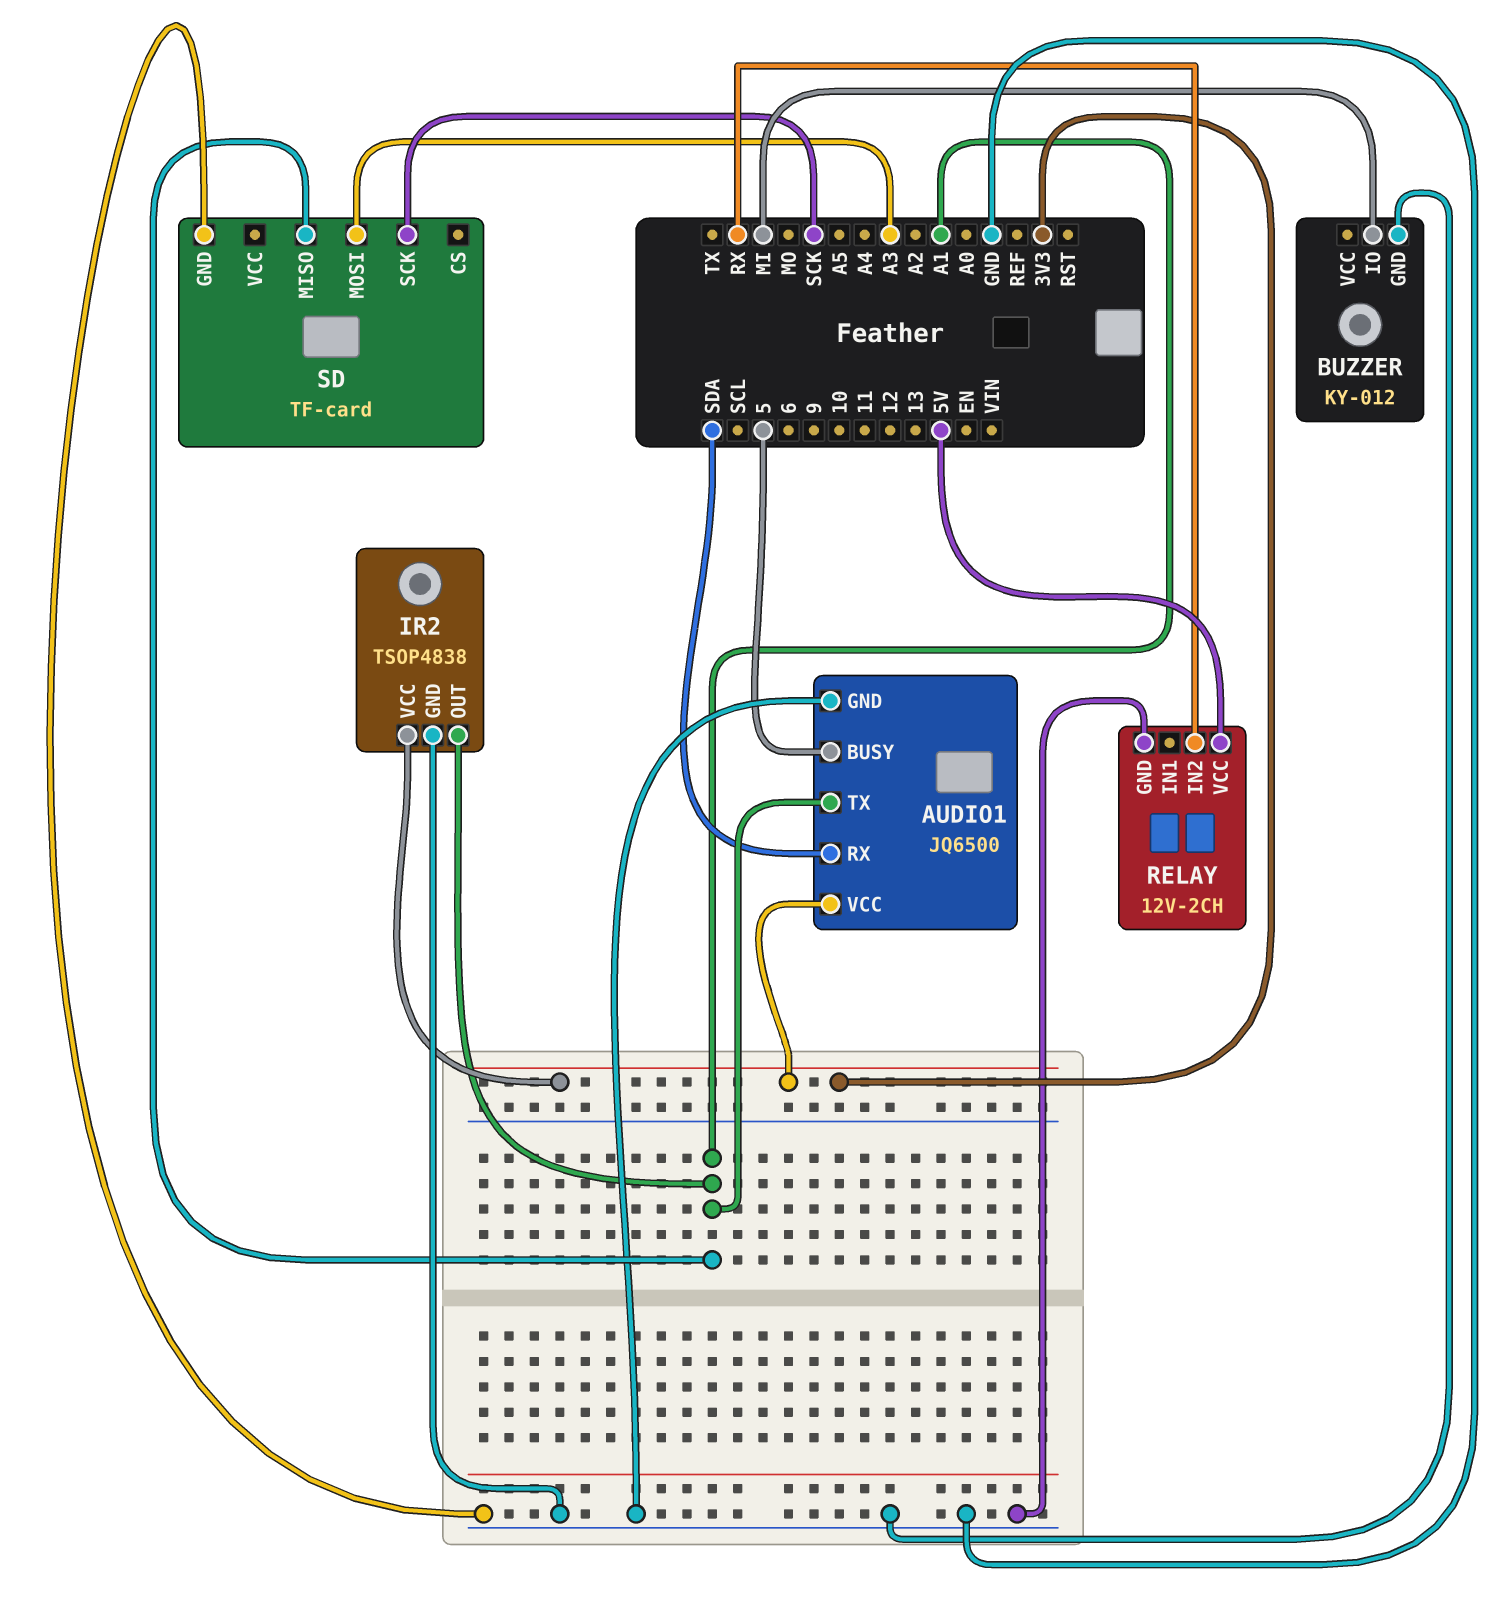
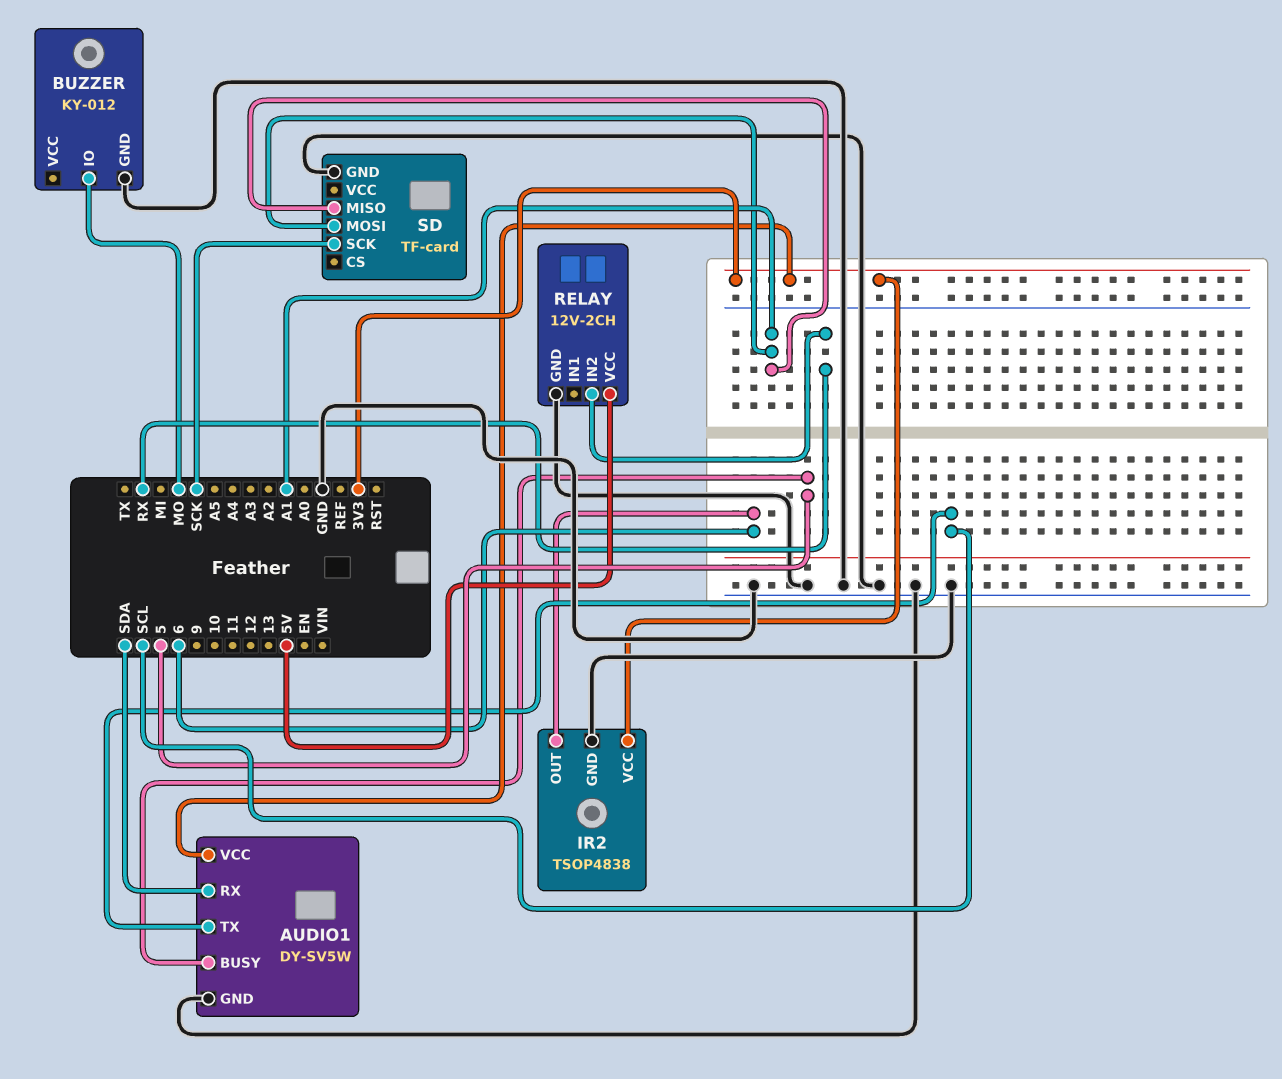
AUDIO1: JQ6500 -> DY-SV5W
AUDIO1 pin TX: A1 -> SCL
BUZZER pin IO: MI -> MO
IR2 pin OUT: A1 -> 6
SD pin MOSI: A3 -> A1

